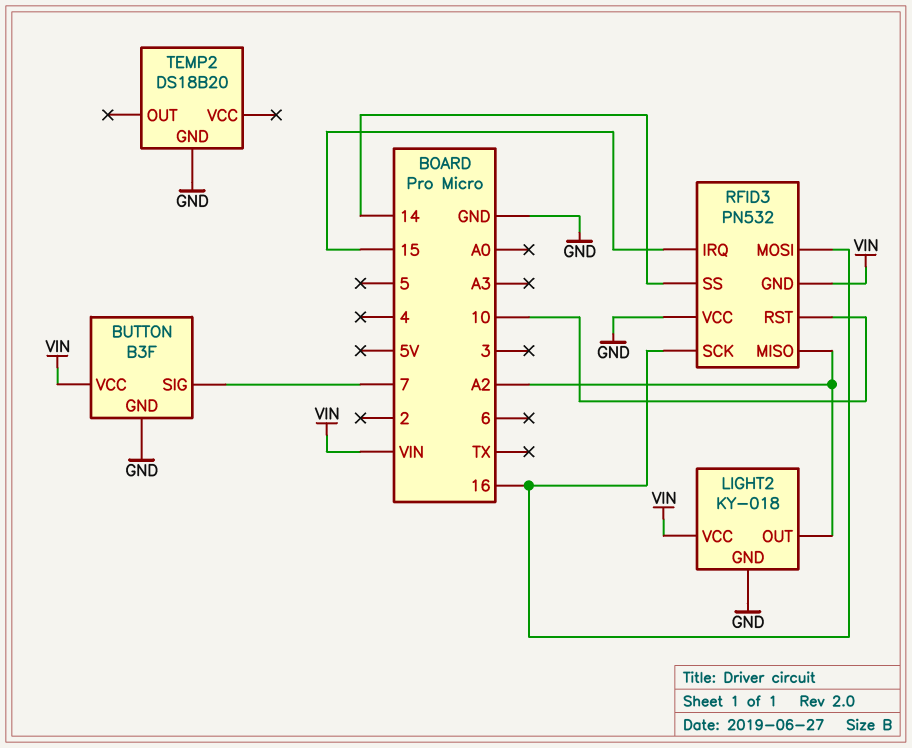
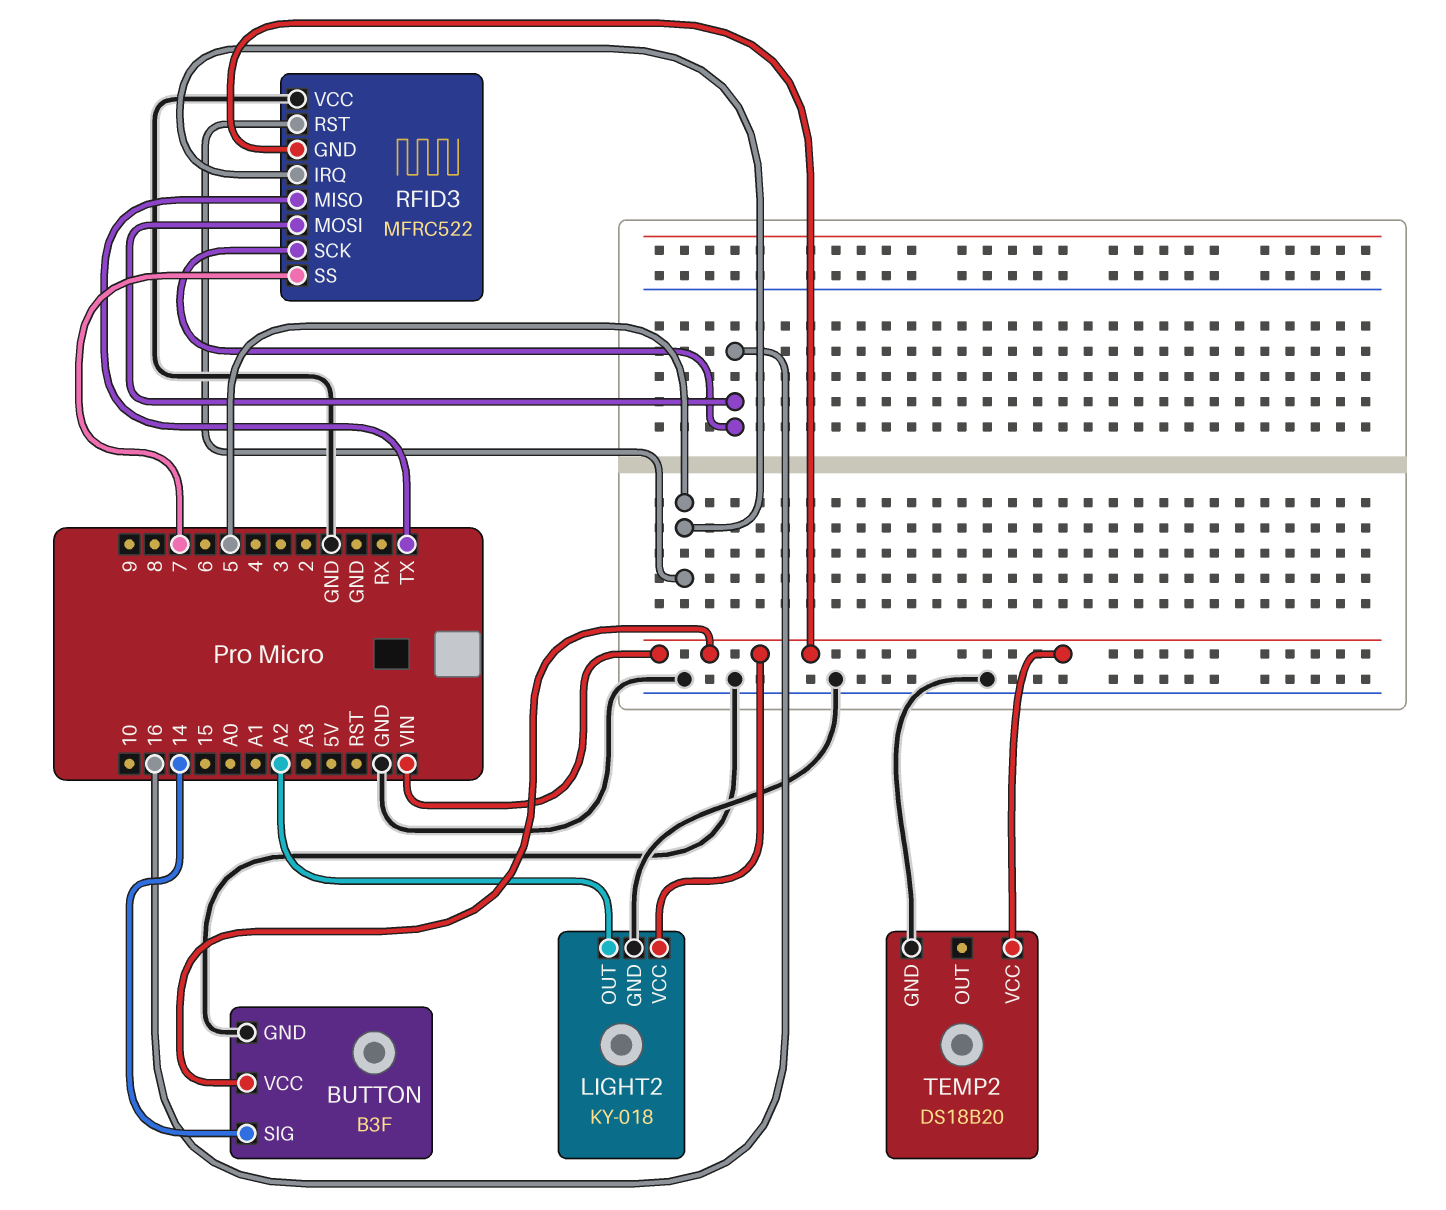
BUTTON pin SIG: 7 -> 14
RFID3: PN532 -> MFRC522
RFID3 pin IRQ: 15 -> 5
RFID3 pin MISO: A2 -> TX
RFID3 pin RST: 10 -> 5
RFID3 pin SS: 14 -> 7
TEMP2 pin VCC: none -> VIN

